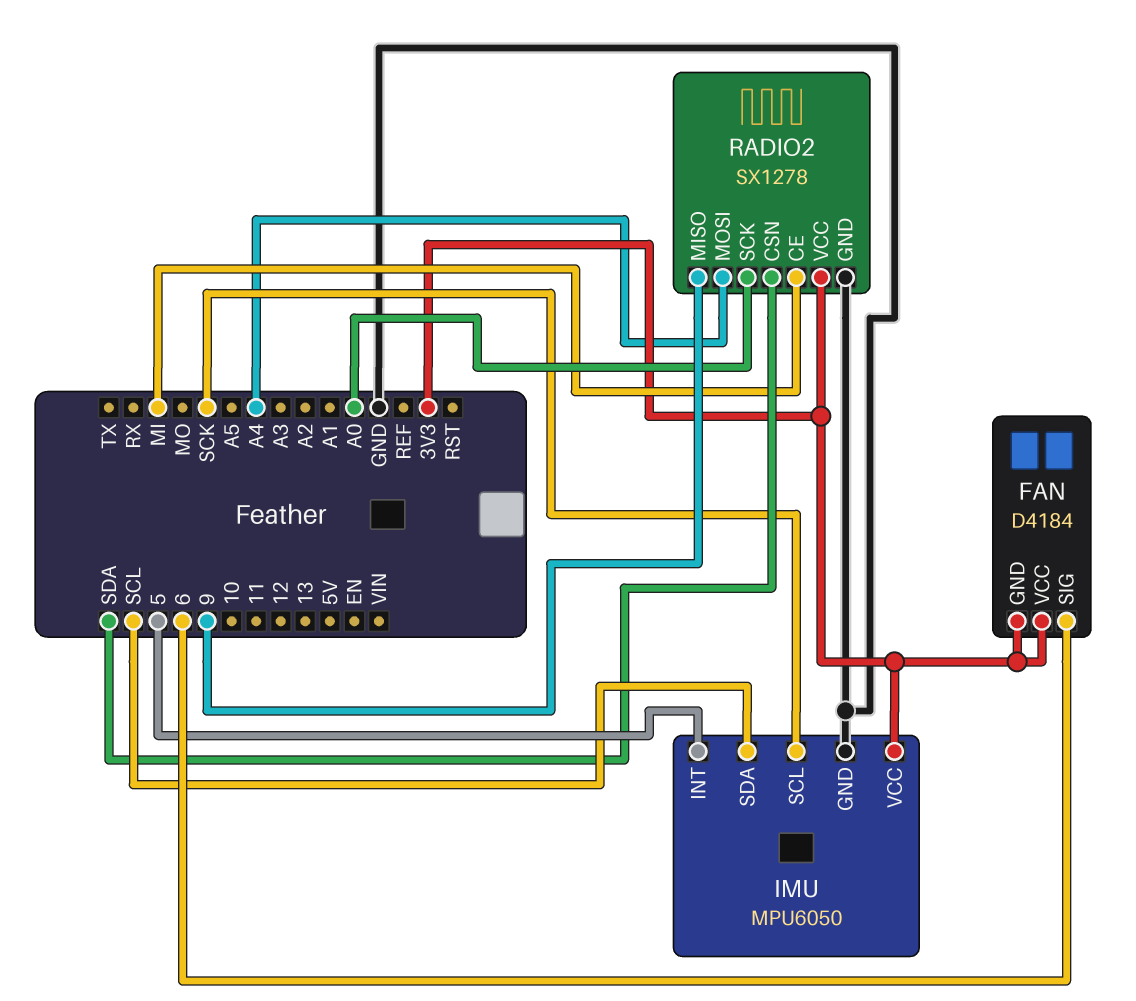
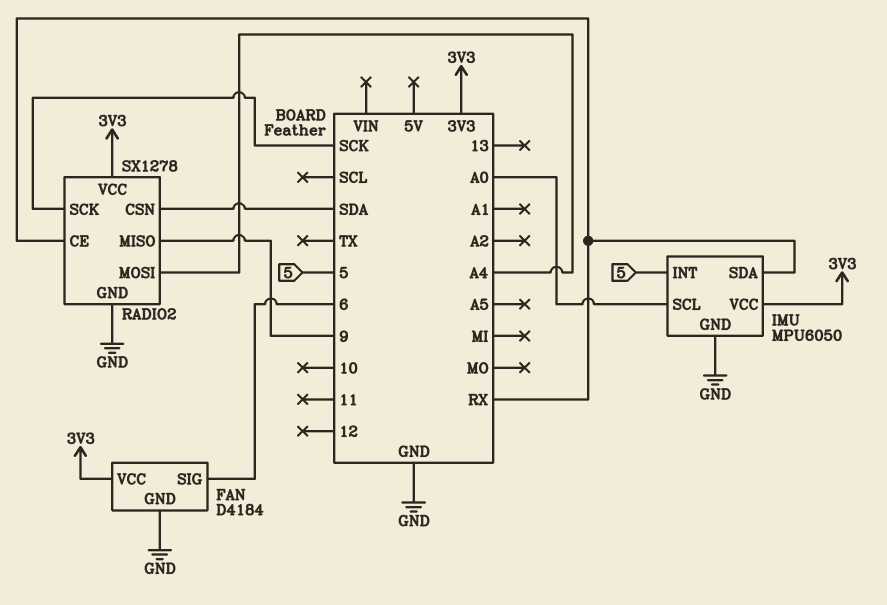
FAN pin GND: 3V3 -> GND
IMU pin SCL: SCK -> A0
IMU pin SDA: SCL -> RX
RADIO2 pin CE: MI -> RX
RADIO2 pin SCK: A0 -> SCK

